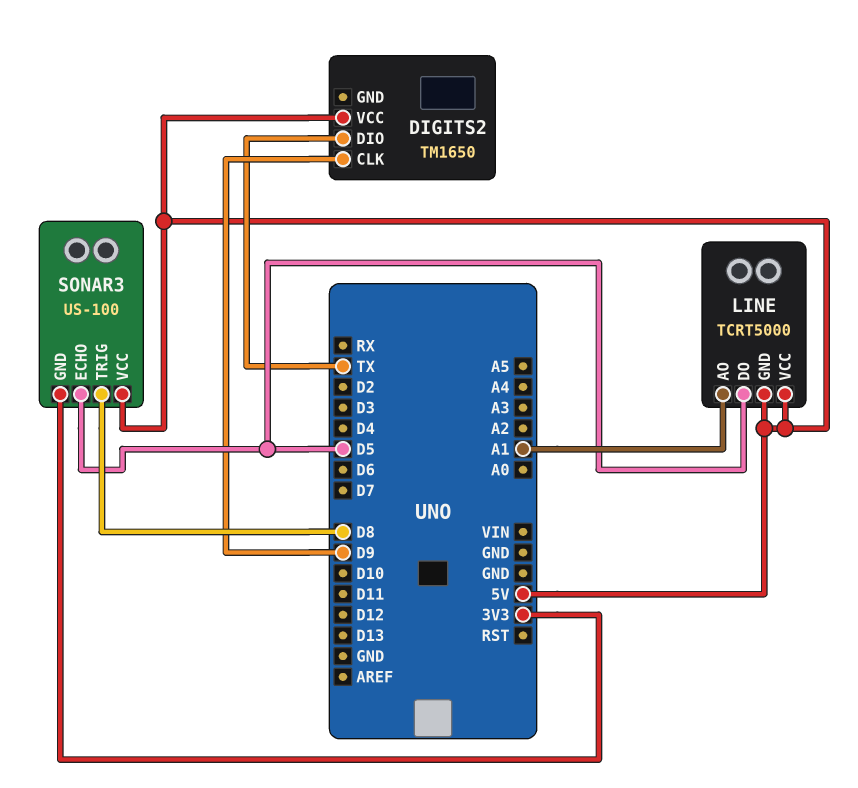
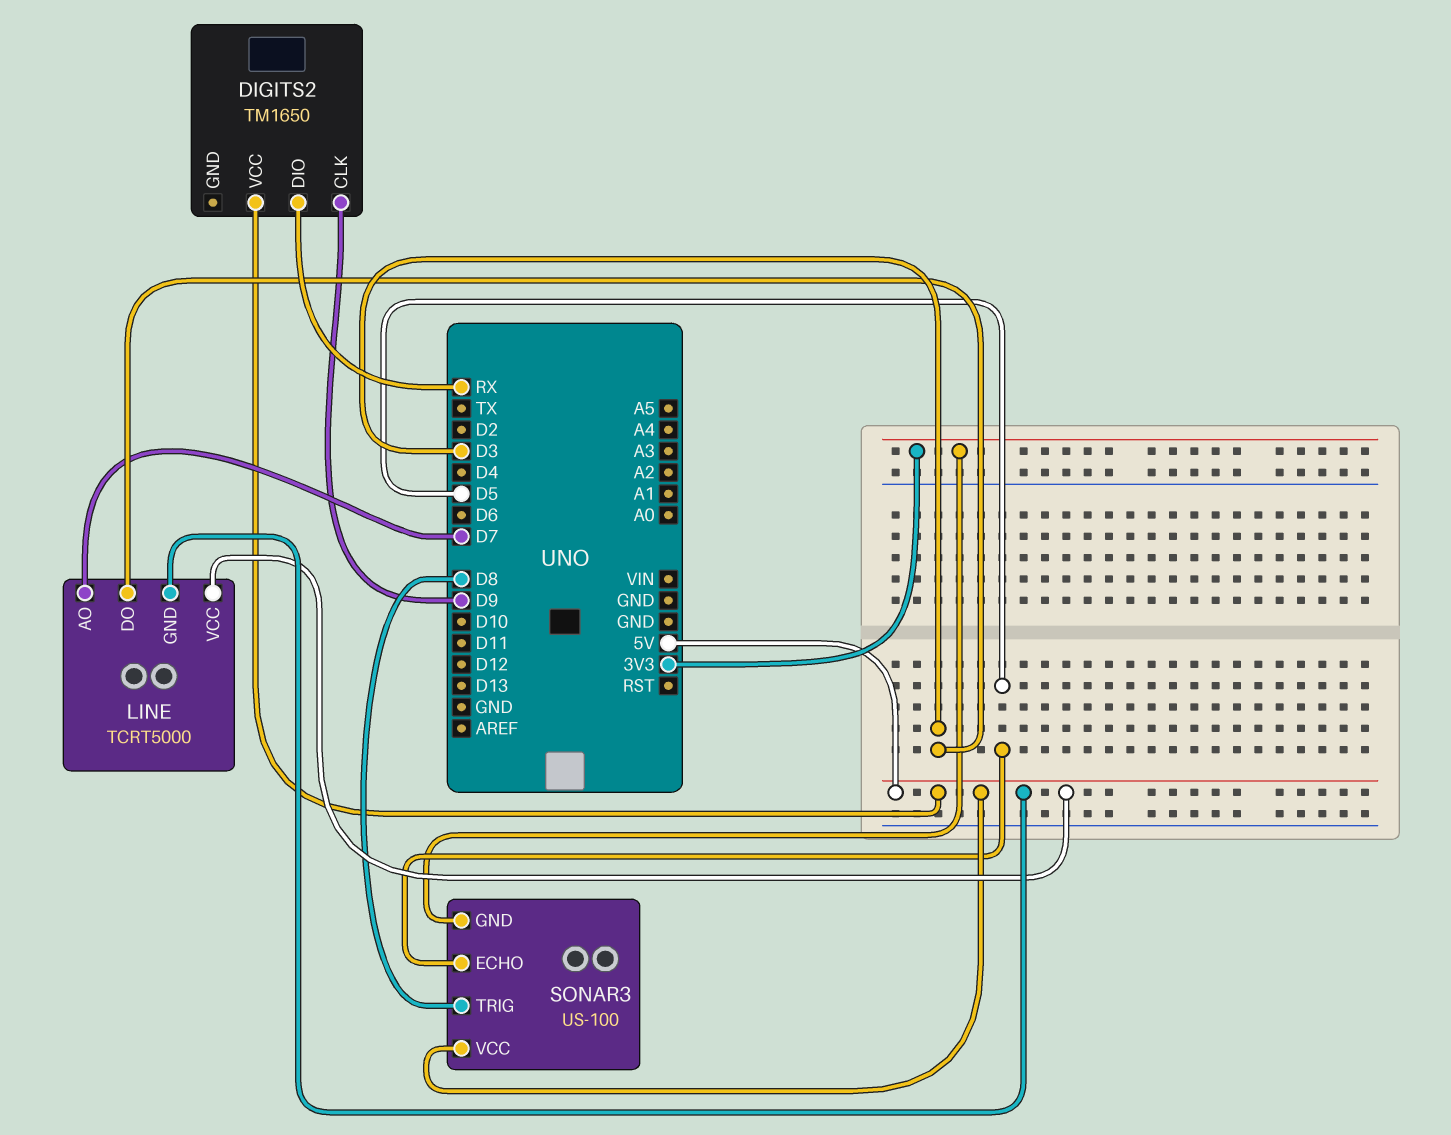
DIGITS2 pin DIO: TX -> RX
LINE pin AO: A1 -> D7
LINE pin DO: D5 -> D3

